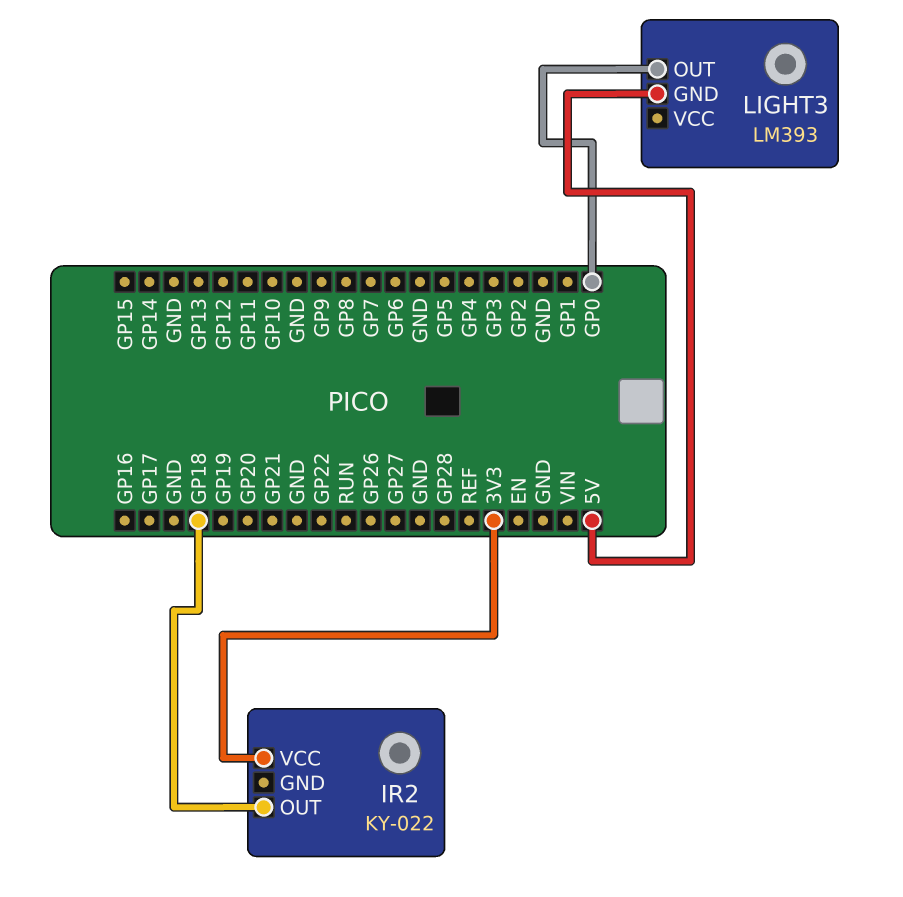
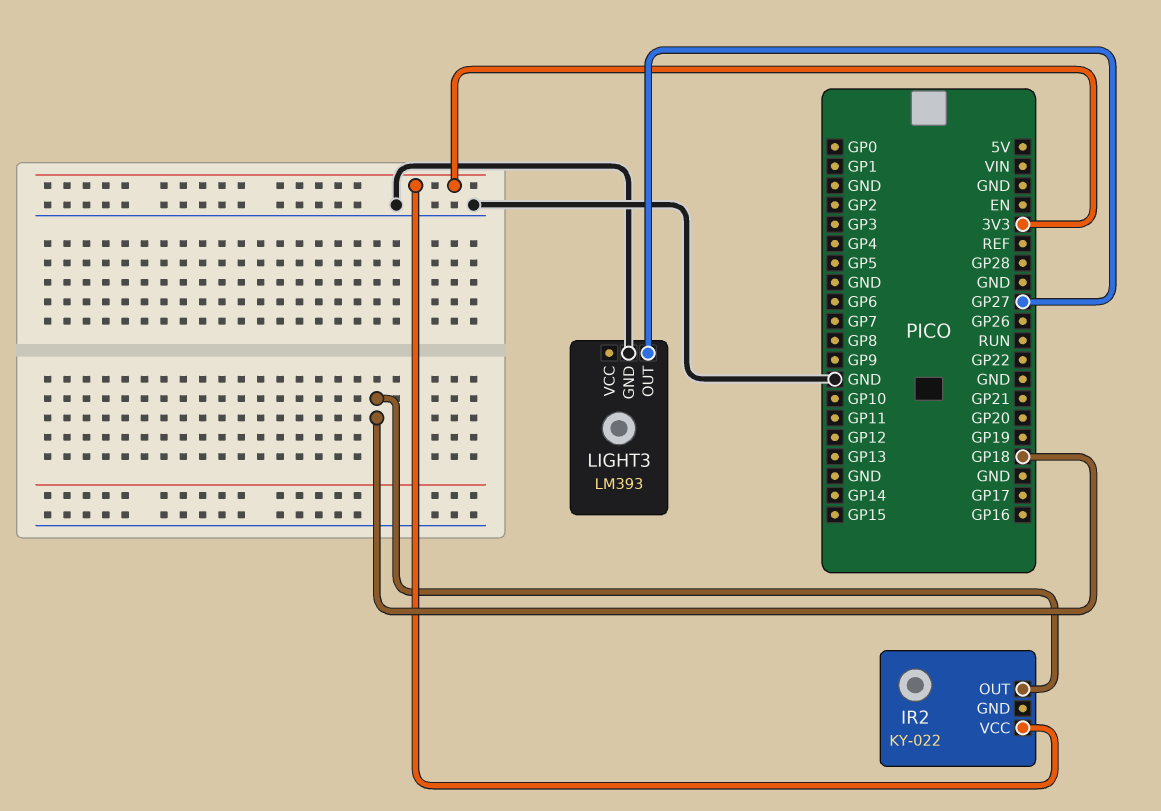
LIGHT3 pin GND: 5V -> GND
LIGHT3 pin OUT: GP0 -> GP27

